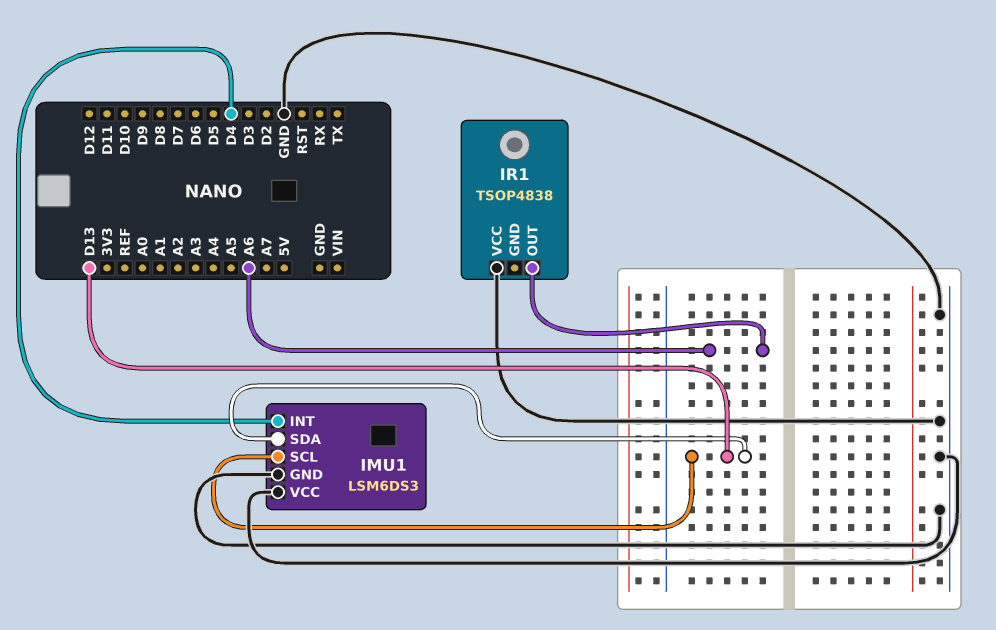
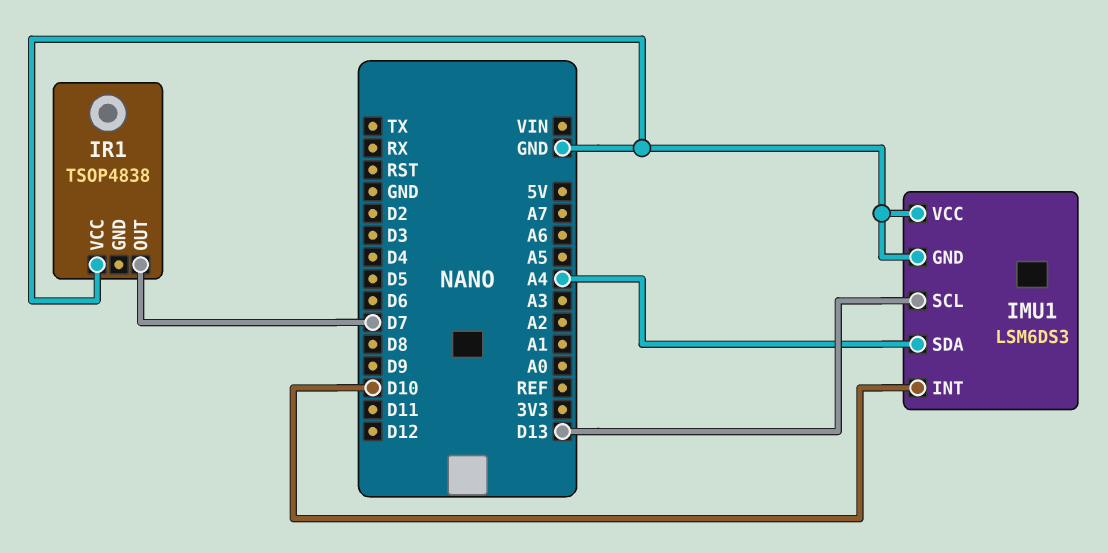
IMU1 pin INT: D4 -> D10
IMU1 pin SDA: D13 -> A4
IR1 pin OUT: A6 -> D7

